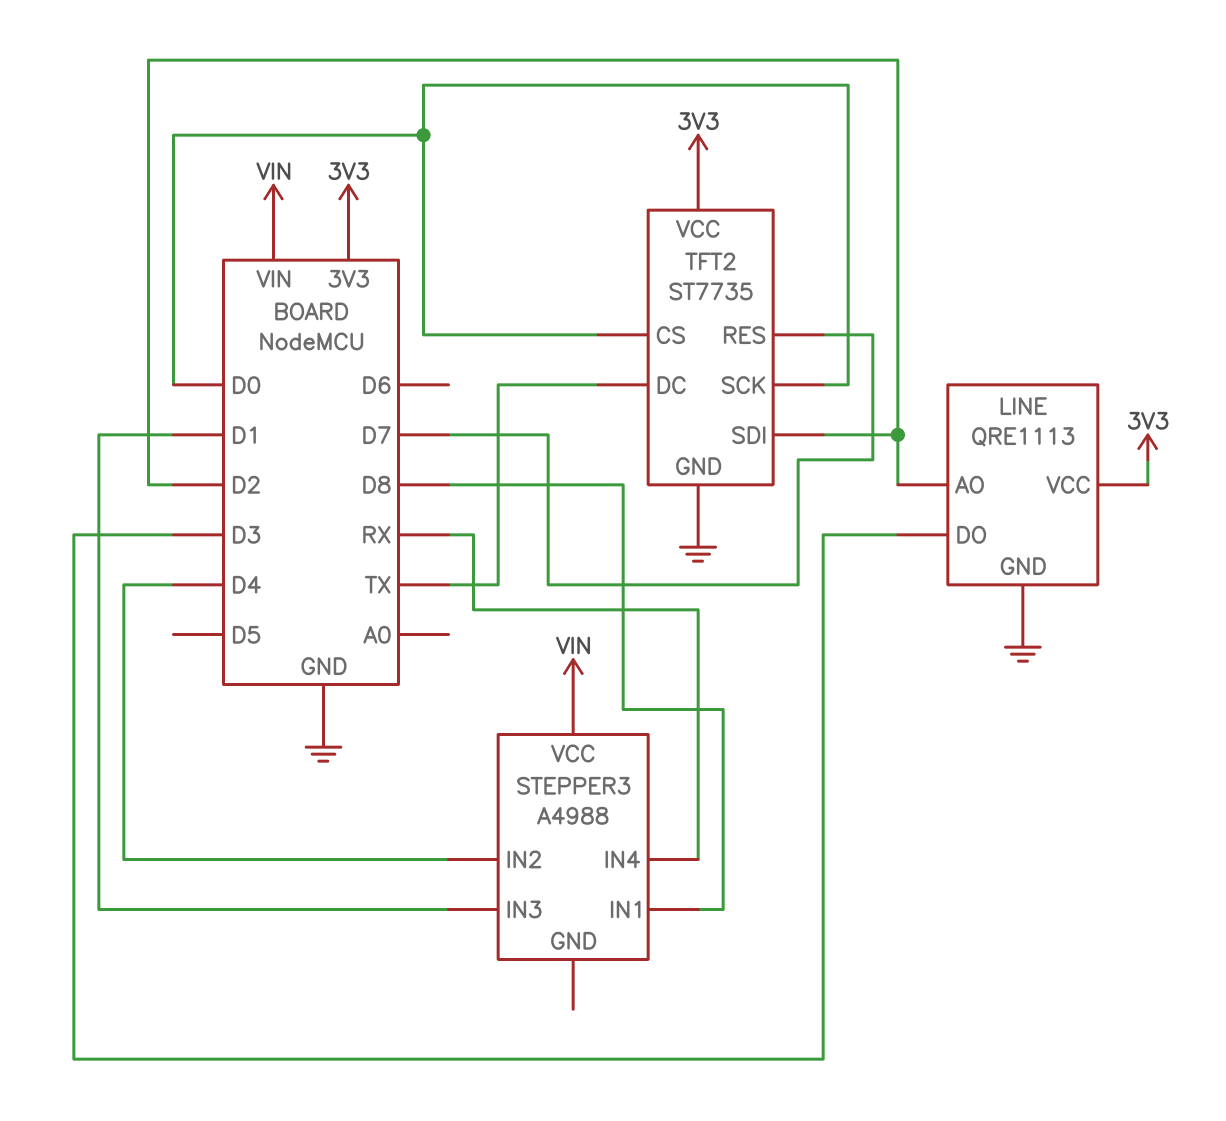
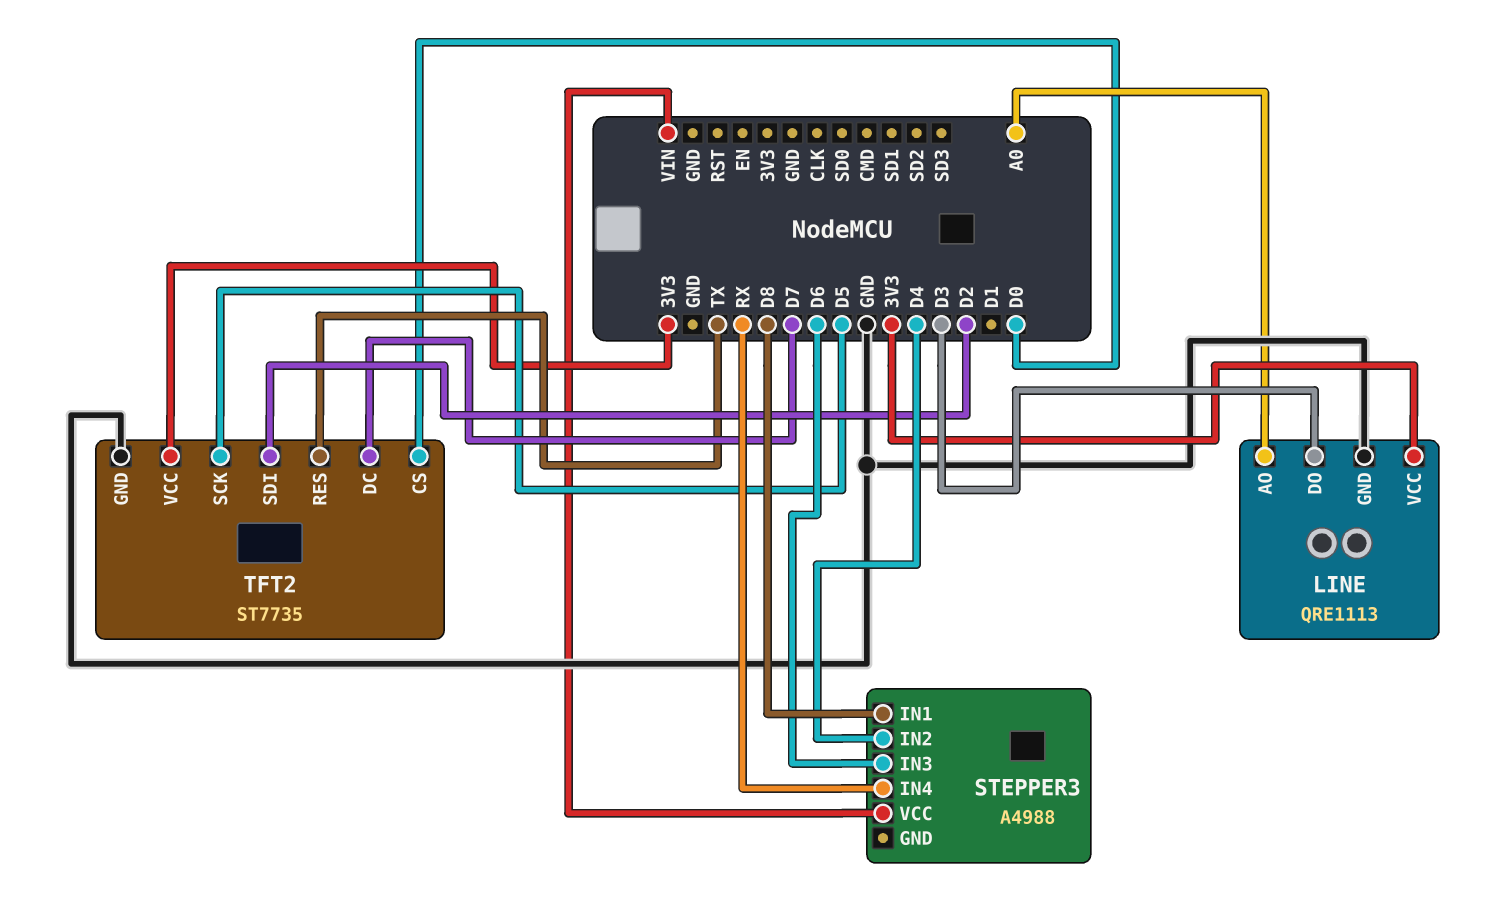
LINE pin AO: D2 -> A0
STEPPER3 pin IN3: D1 -> D6
TFT2 pin DC: TX -> D7
TFT2 pin RES: D7 -> TX
TFT2 pin SCK: D0 -> D5

